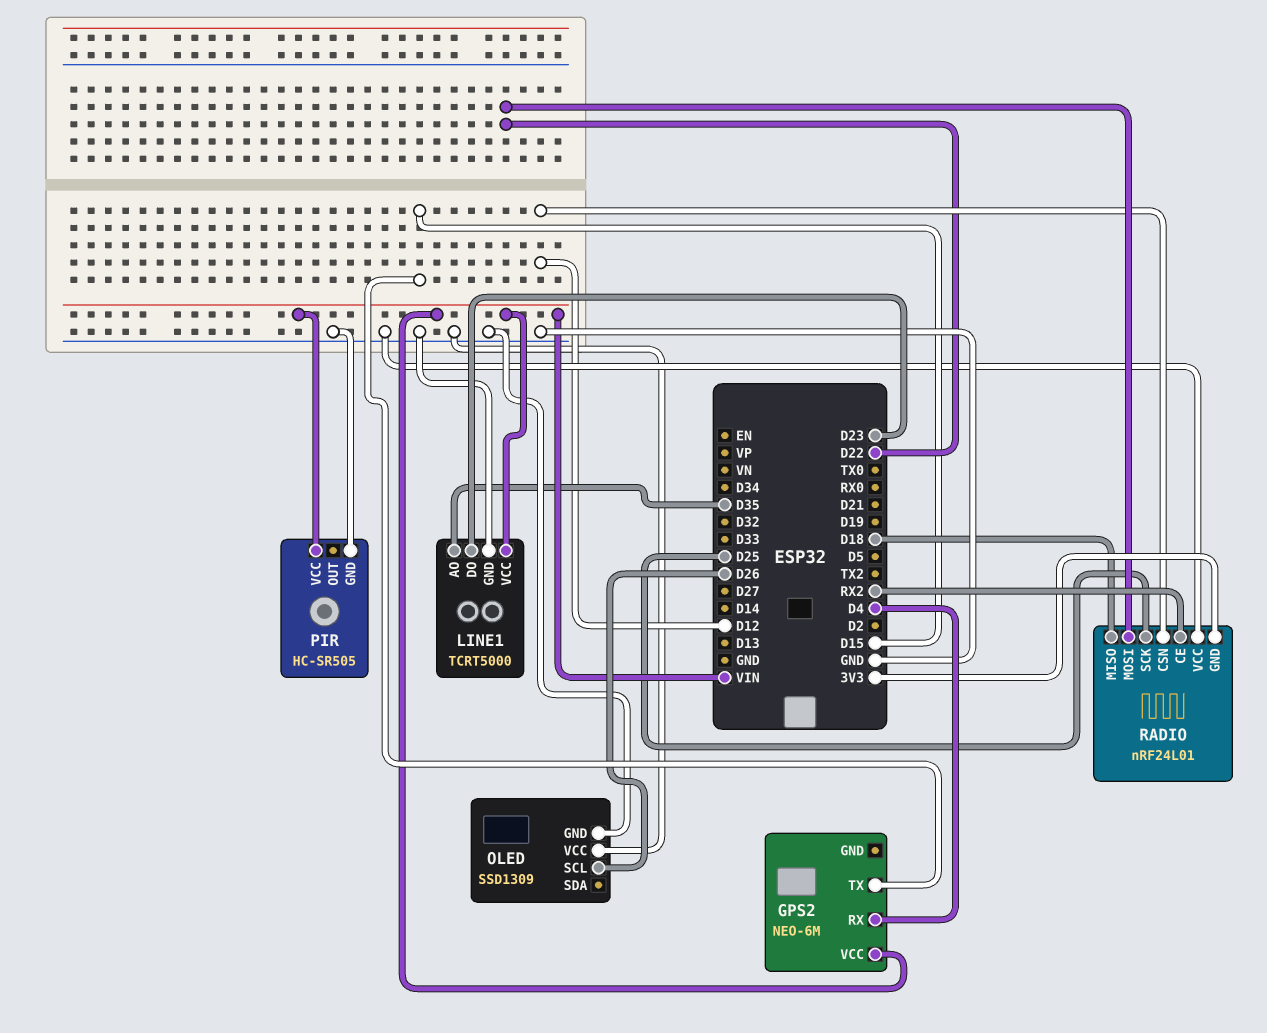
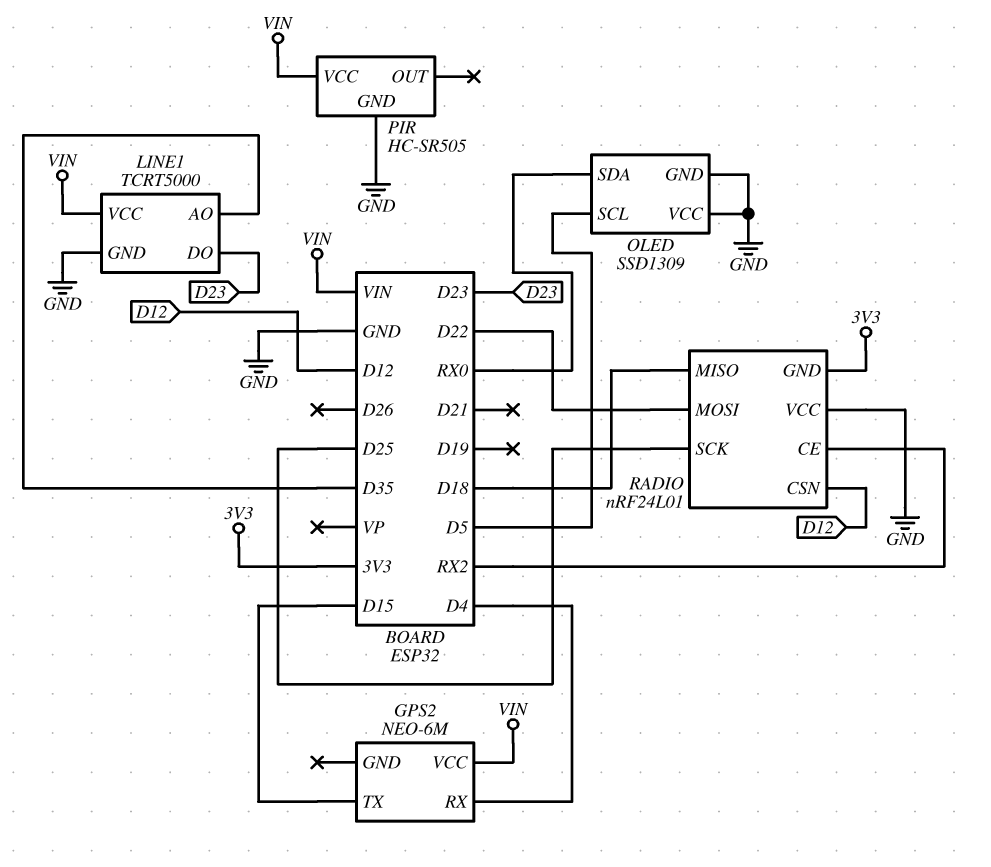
OLED pin SCL: D26 -> D5
OLED pin SDA: none -> RX0

